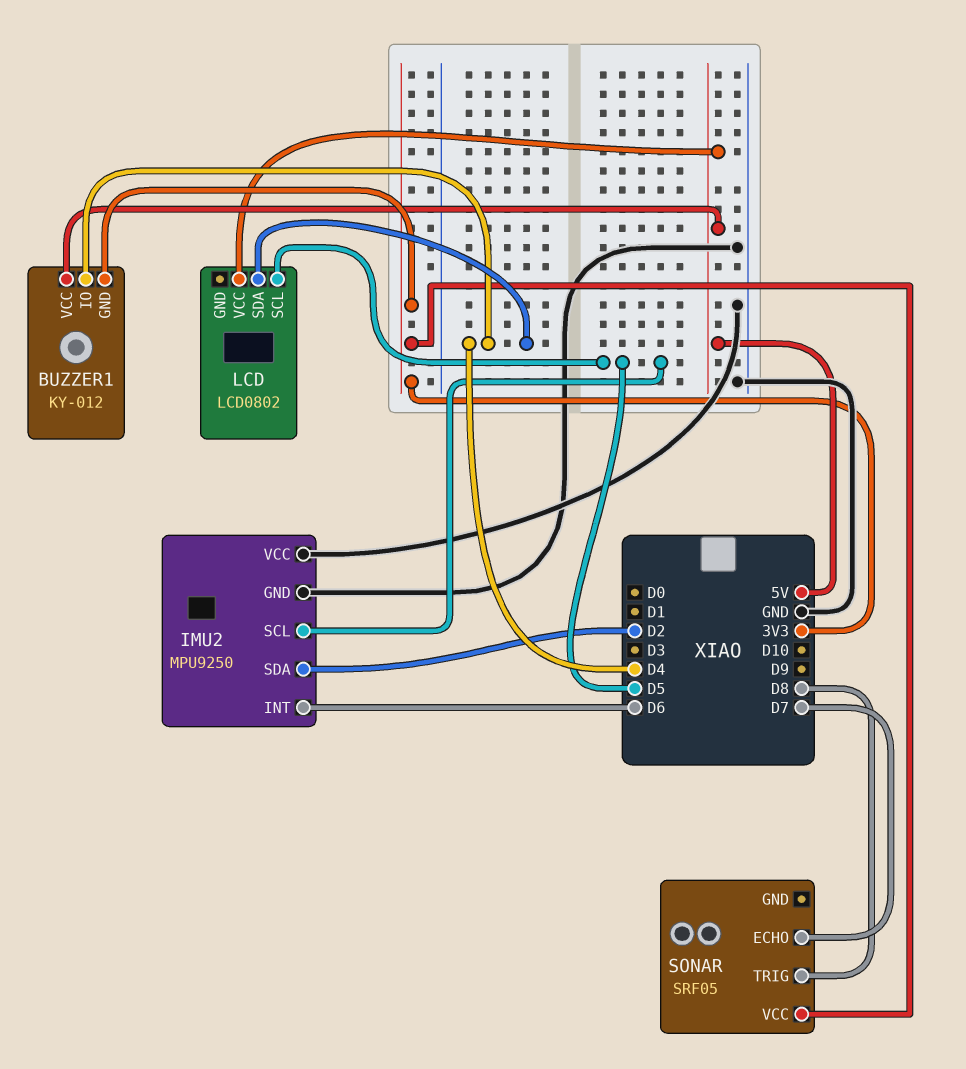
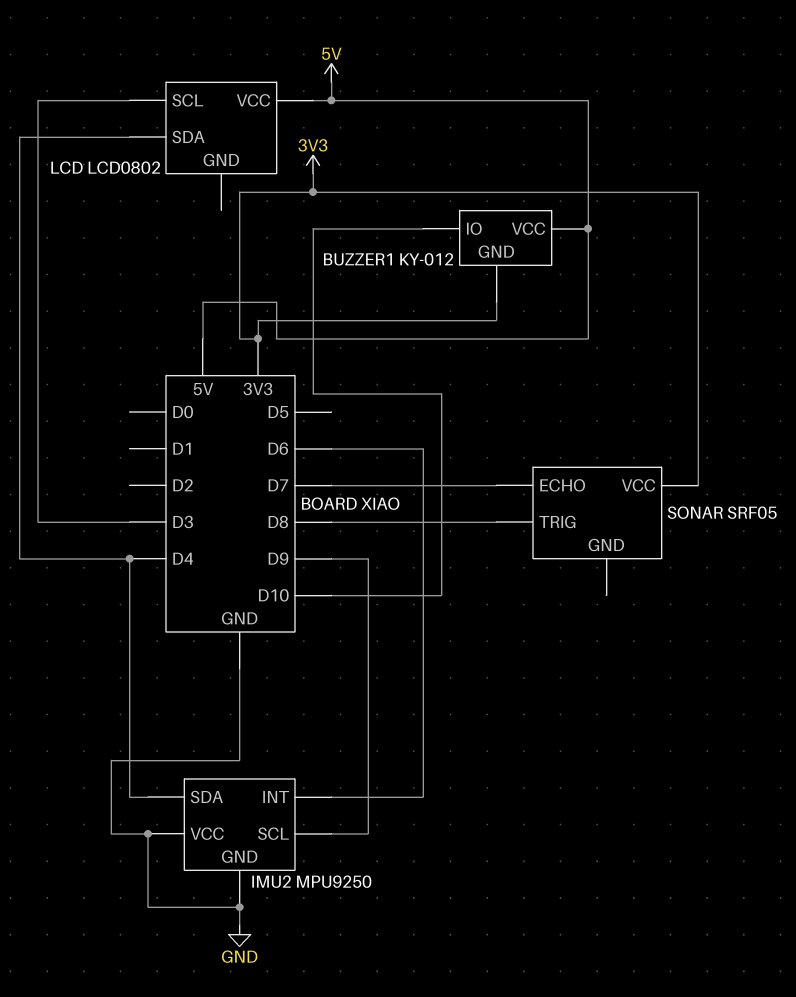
BUZZER1 pin IO: D4 -> D10
IMU2 pin SCL: D5 -> D9
IMU2 pin SDA: D2 -> D4
LCD pin SCL: D5 -> D3

